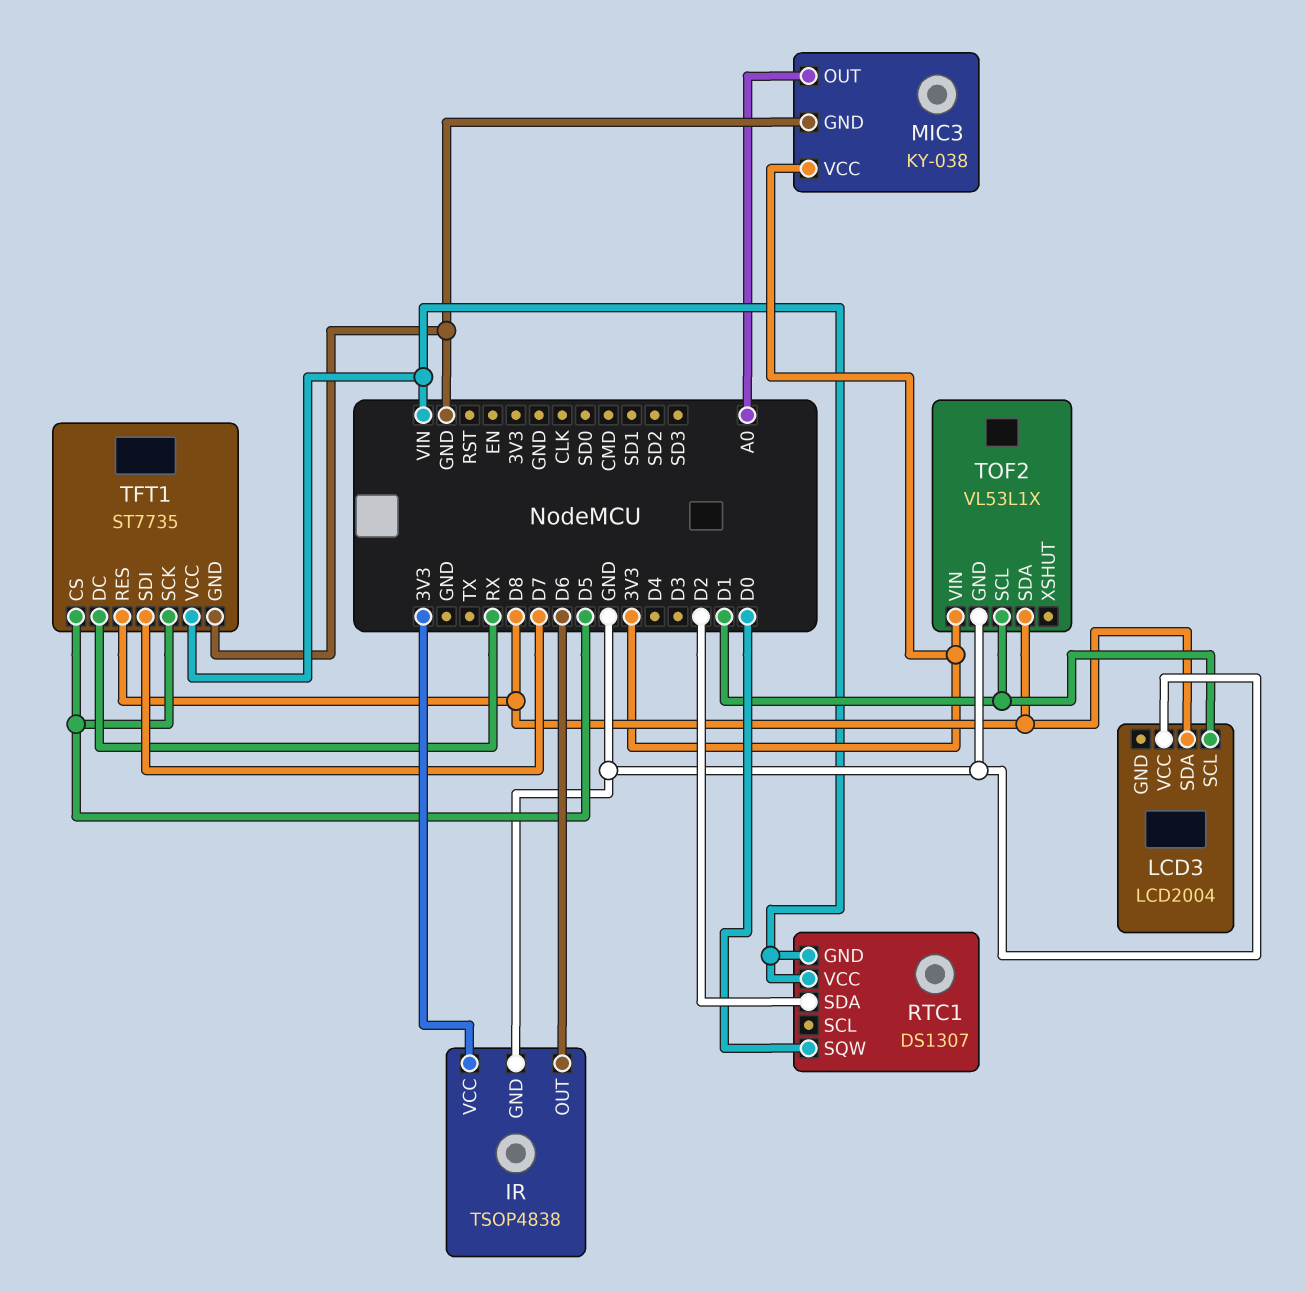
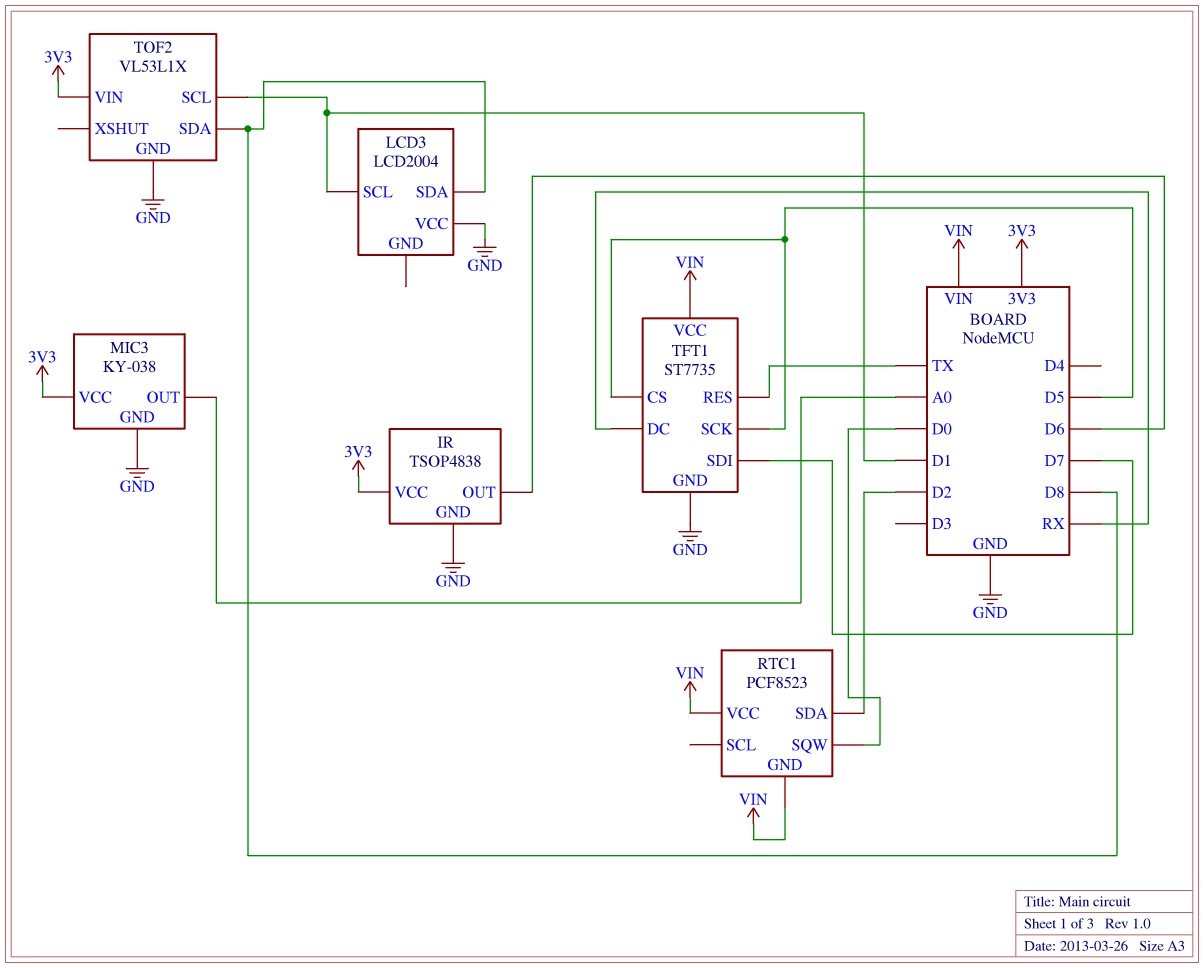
RTC1: DS1307 -> PCF8523
TFT1 pin RES: D8 -> TX

